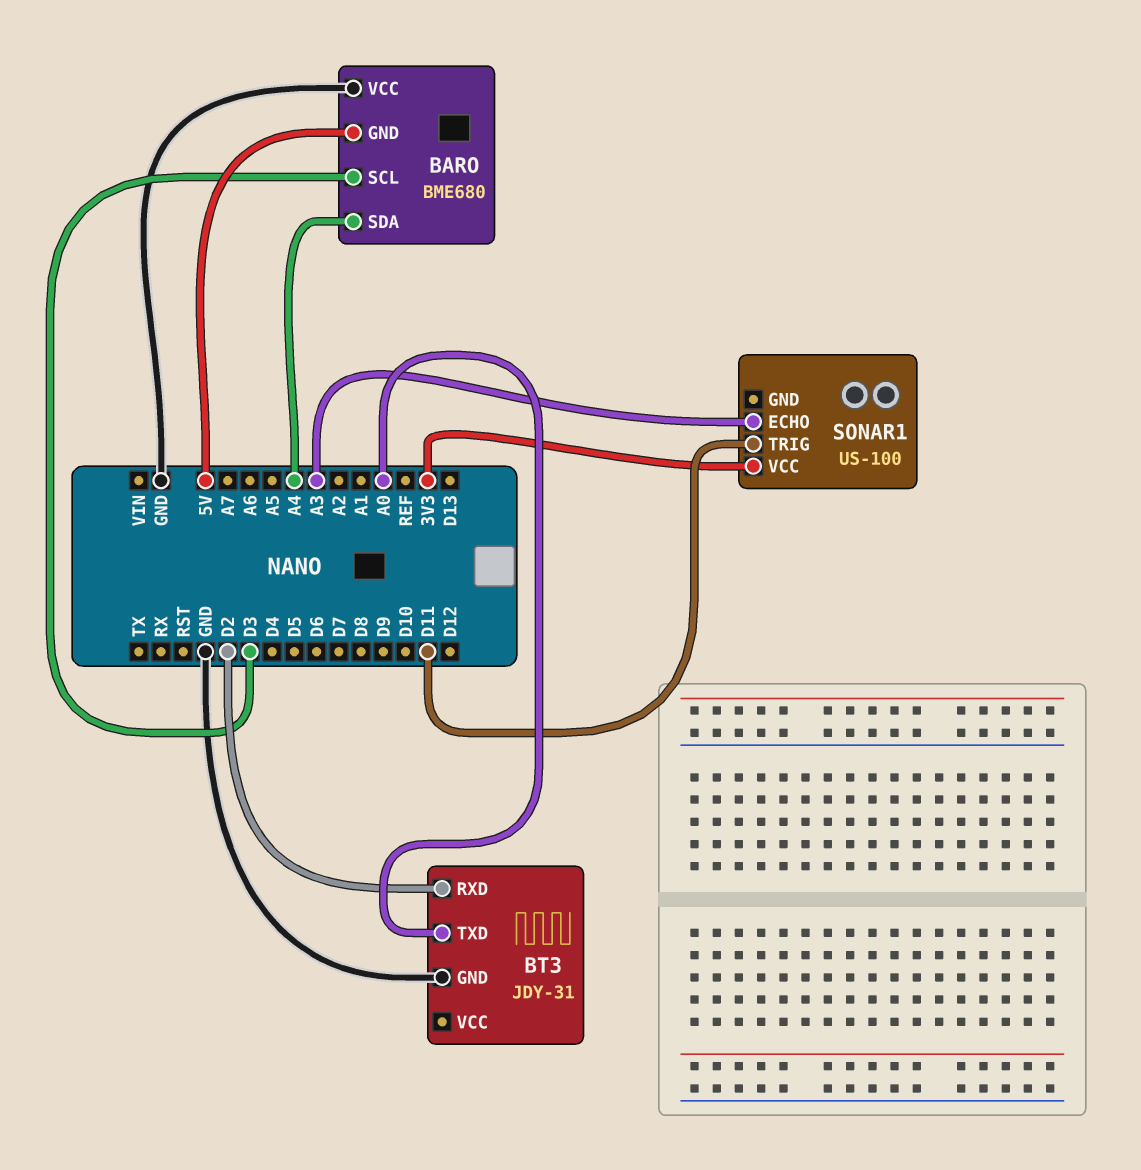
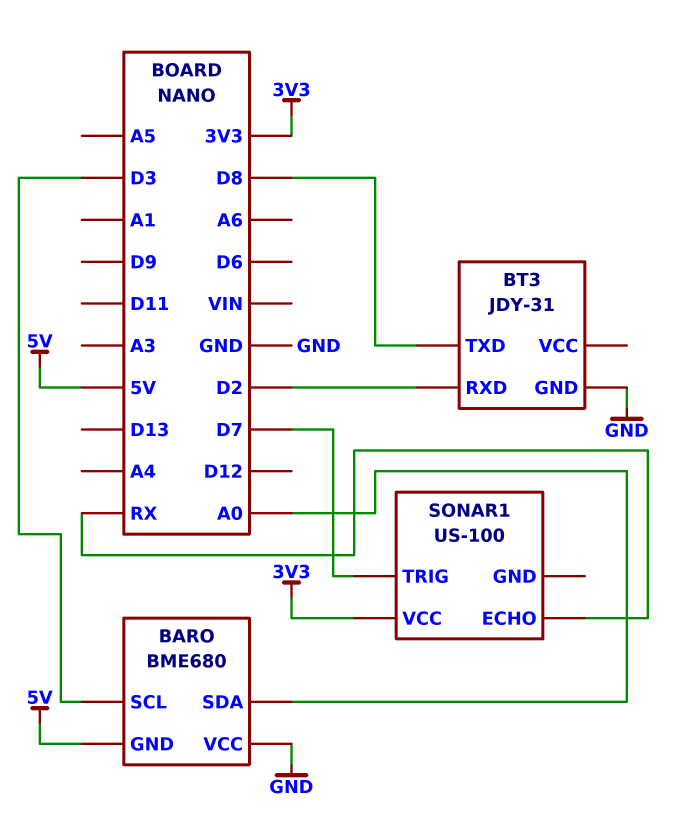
BARO pin SDA: A4 -> A0
BT3 pin TXD: A0 -> D8
SONAR1 pin ECHO: A3 -> RX
SONAR1 pin TRIG: D11 -> D7

